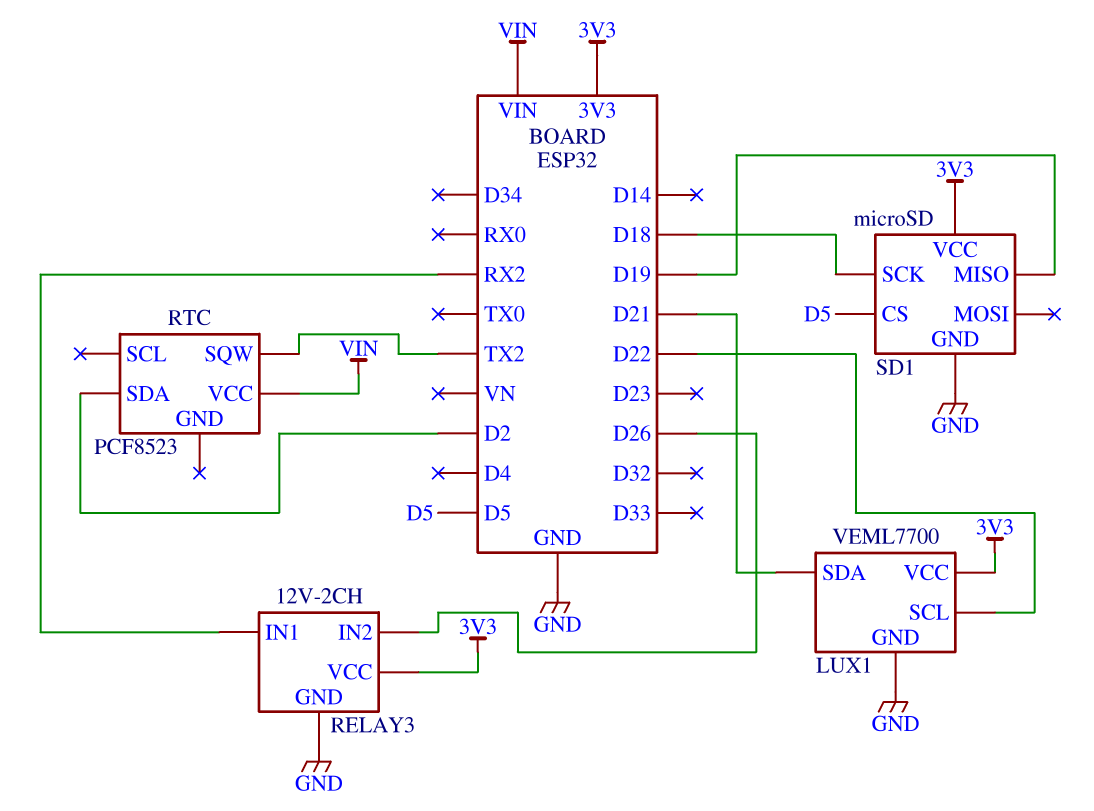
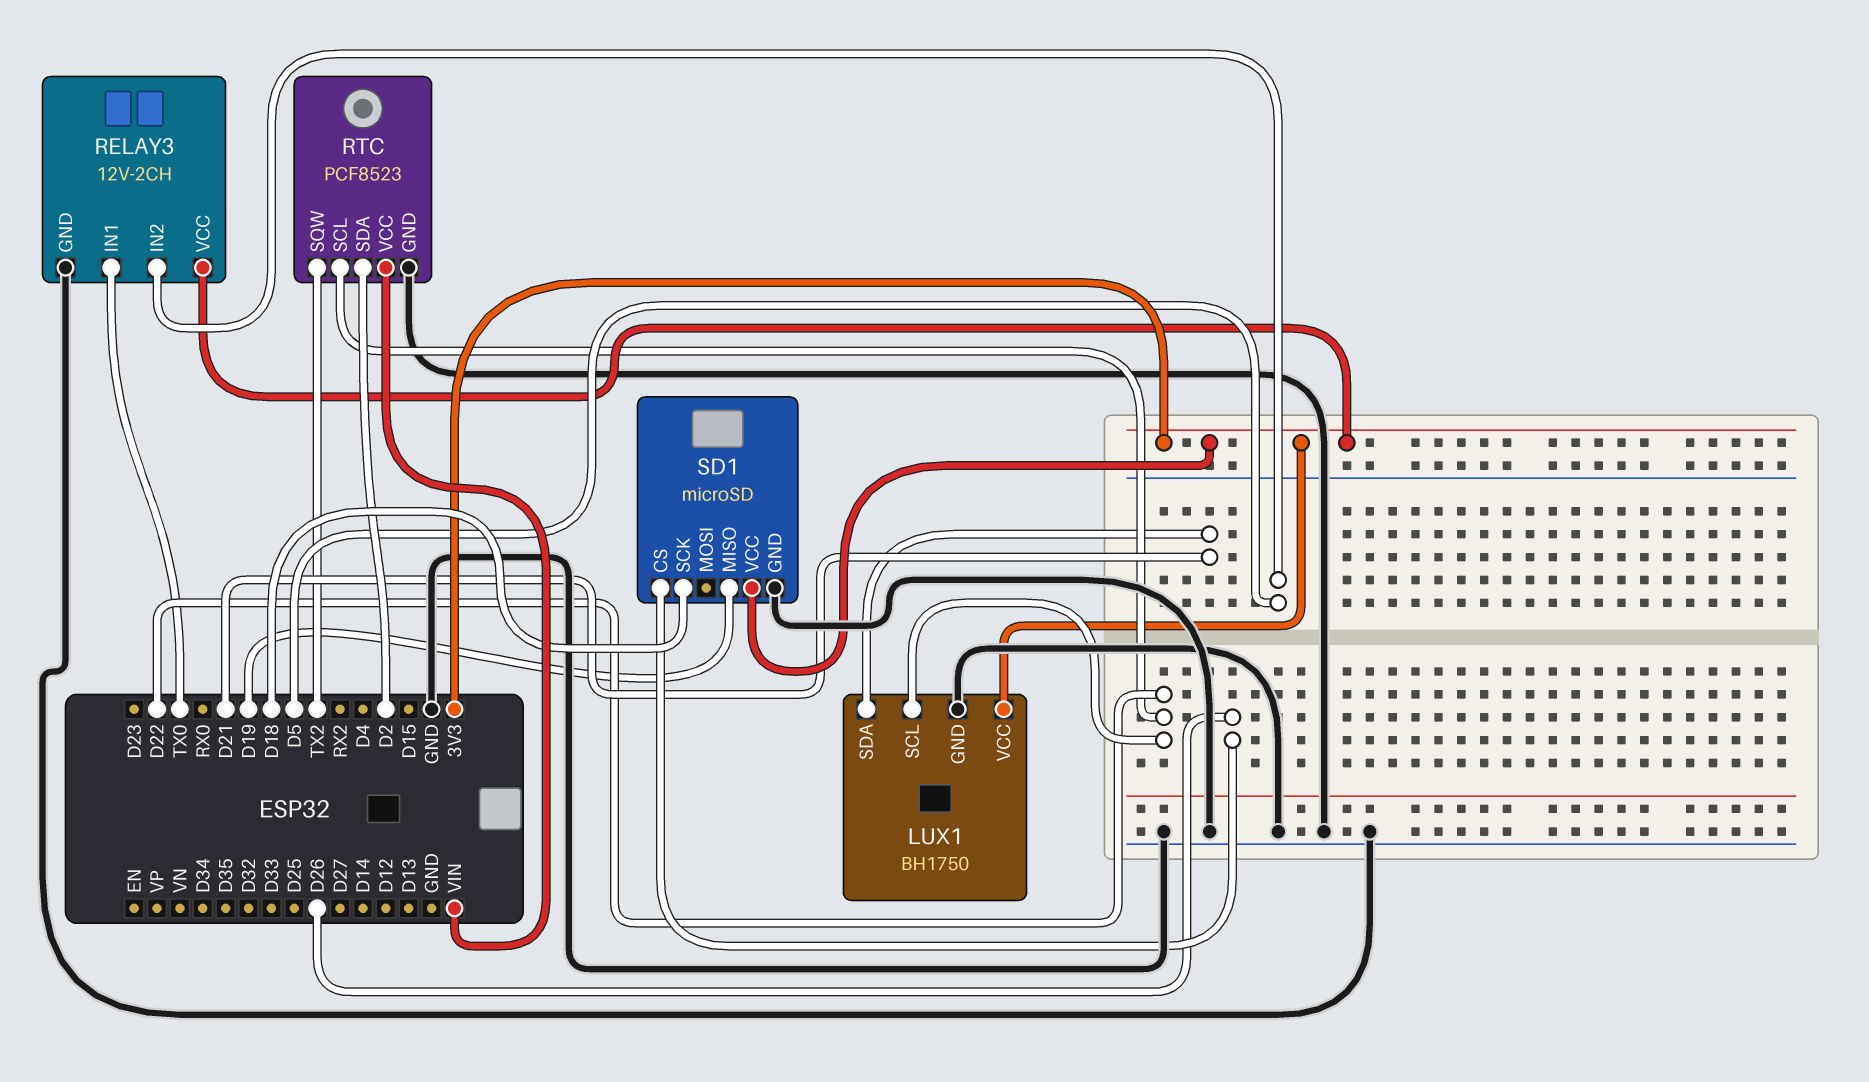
LUX1: VEML7700 -> BH1750
RELAY3 pin IN1: RX2 -> TX0
RELAY3 pin IN2: D26 -> D5
RTC pin GND: none -> GND
RTC pin SCL: none -> D22
SD1 pin CS: D5 -> D26

